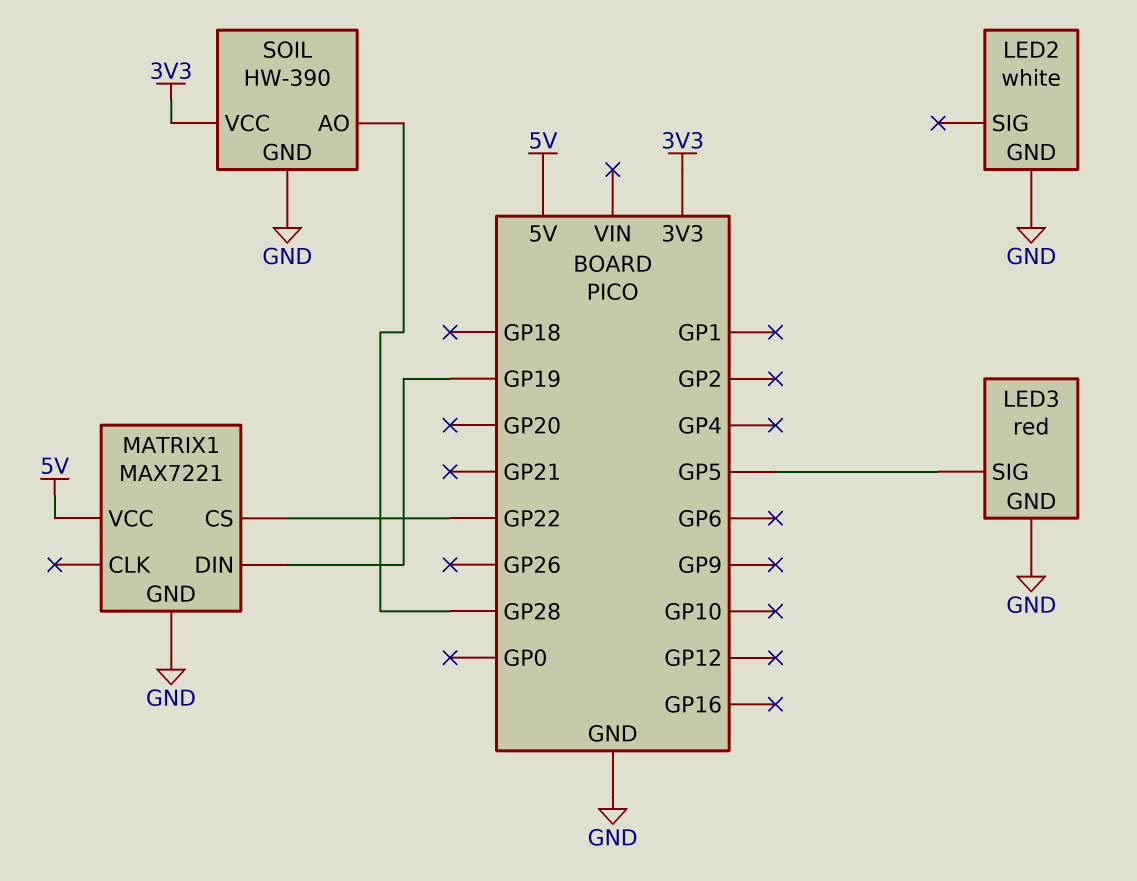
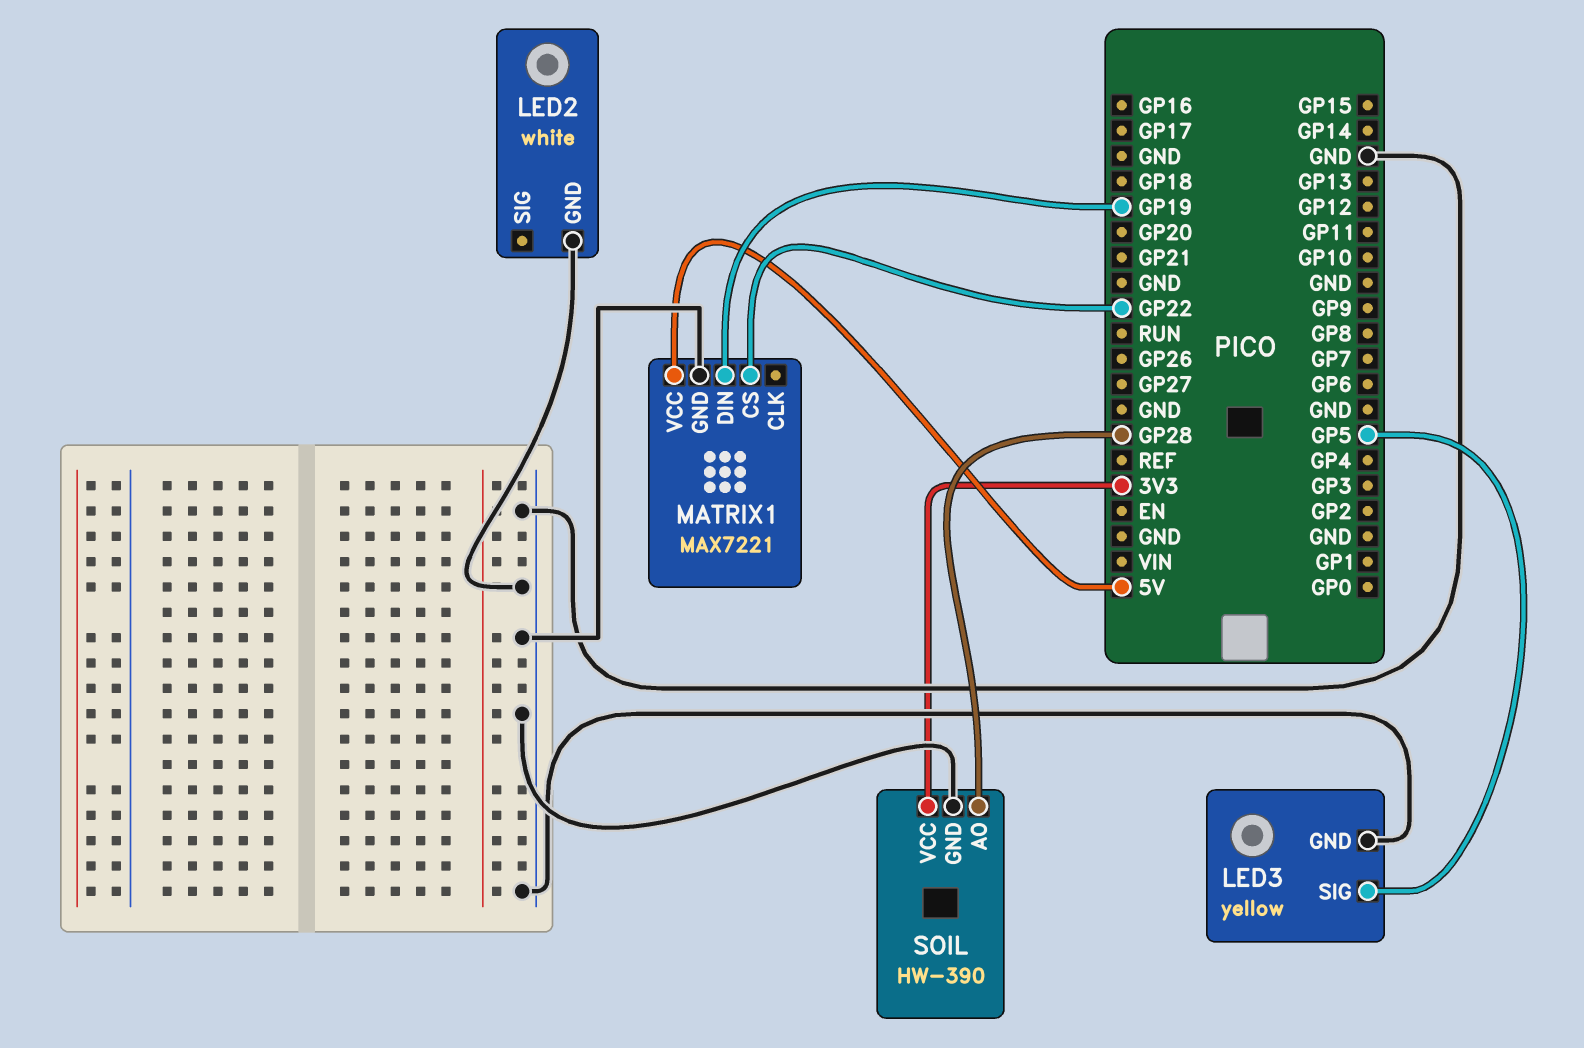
LED3: red -> yellow

